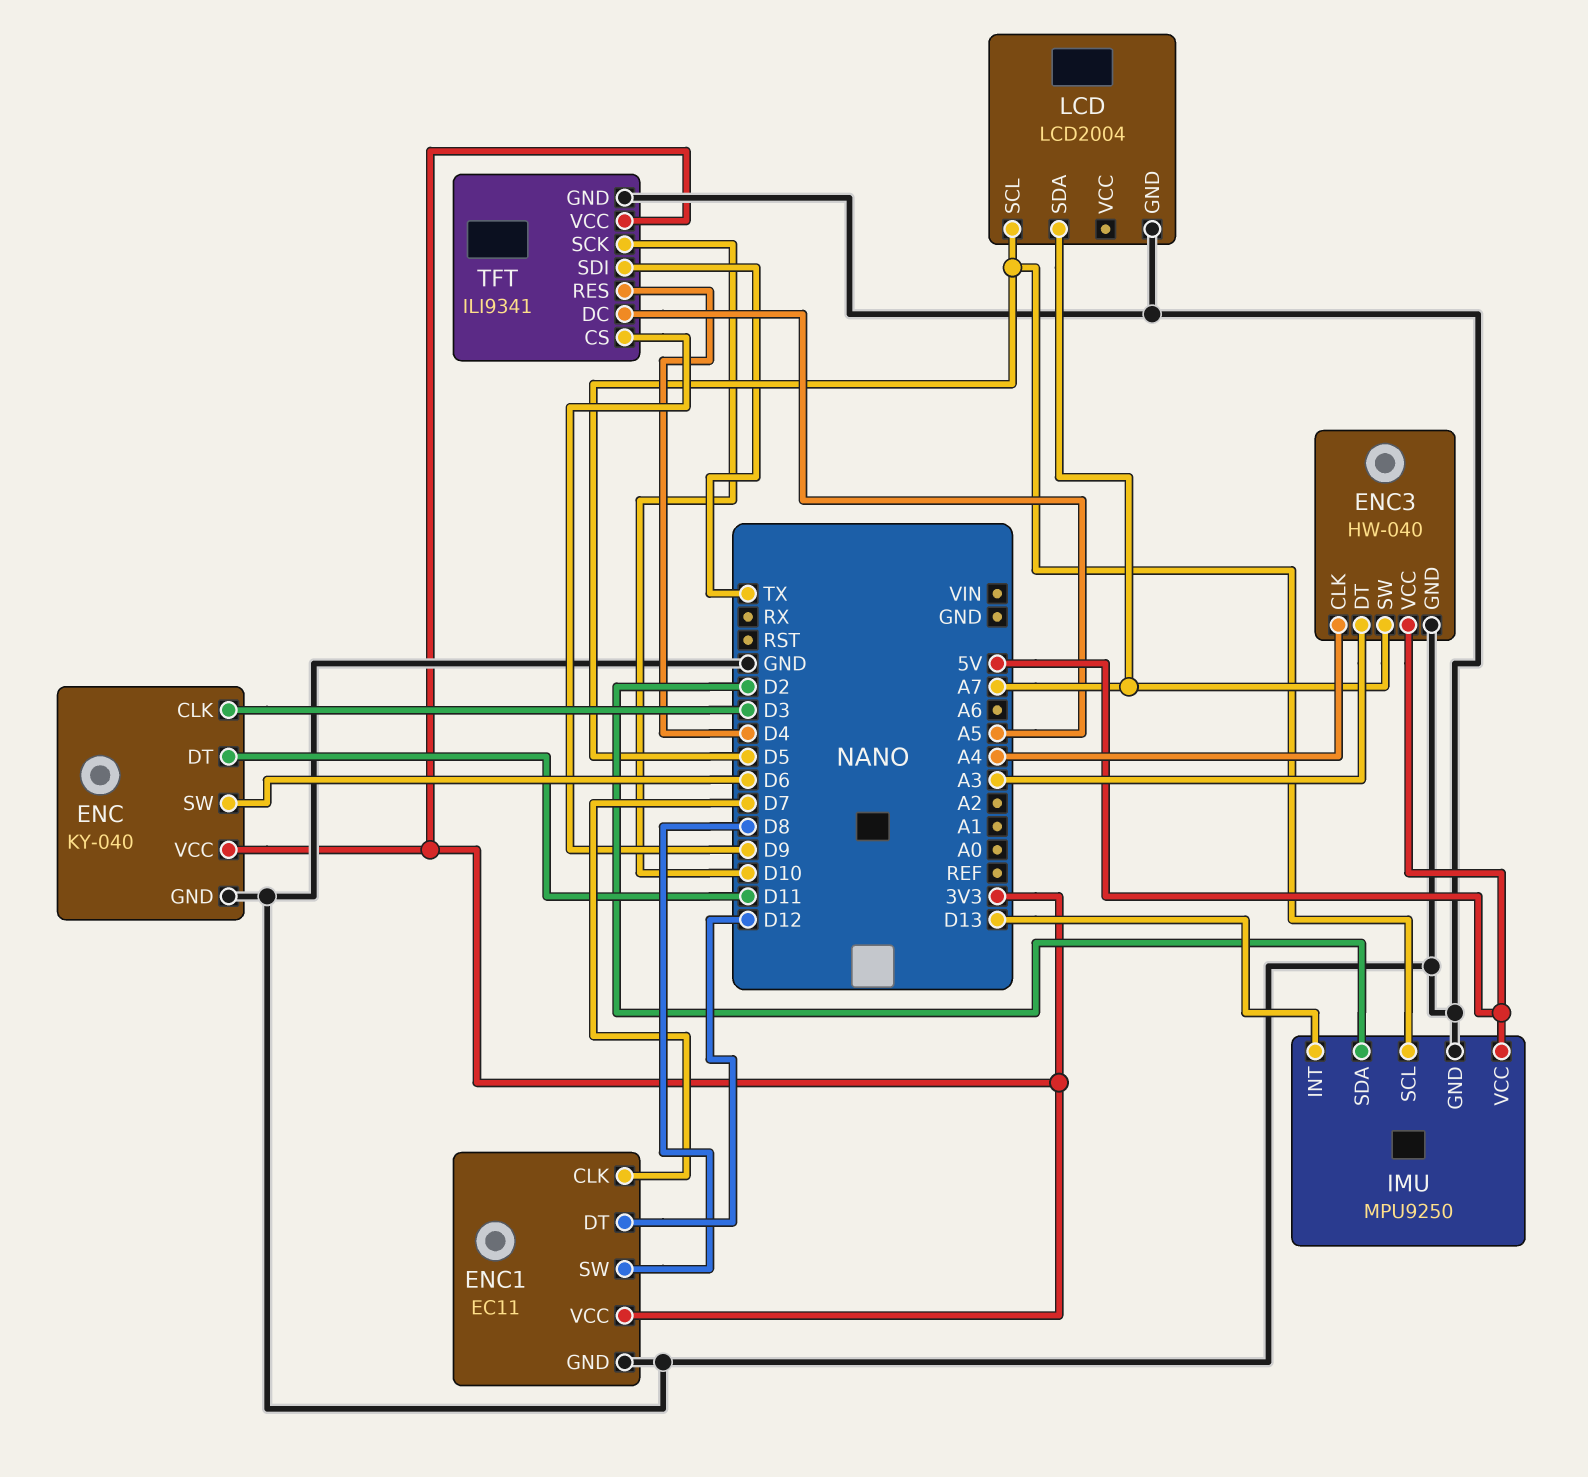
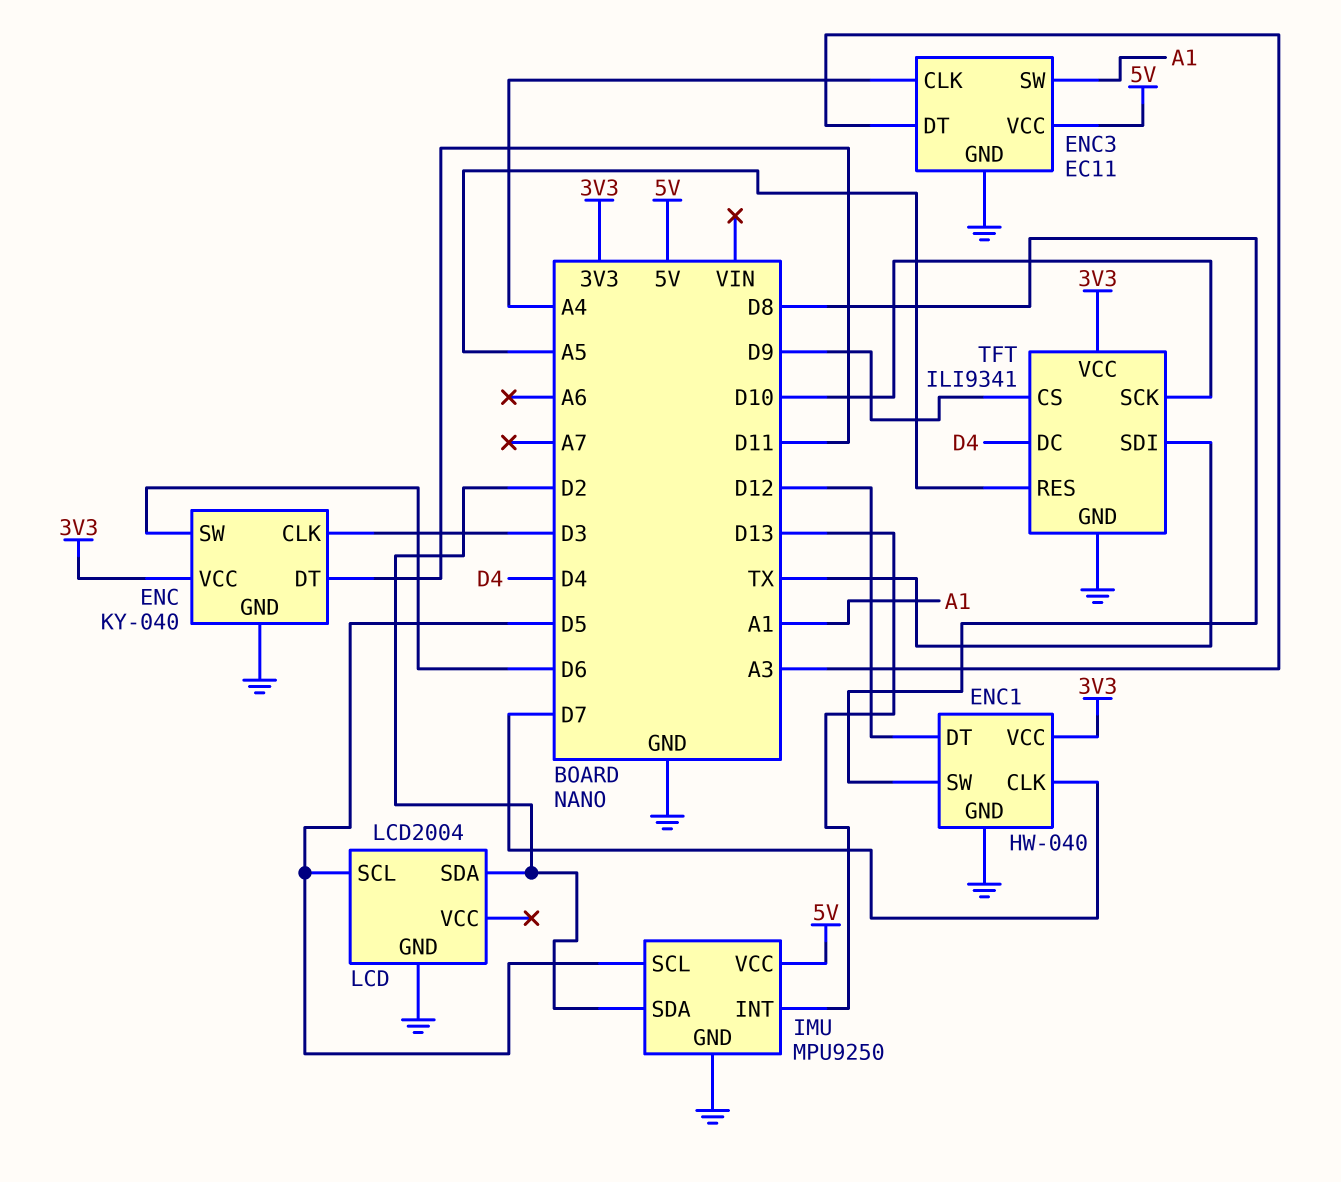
ENC1: EC11 -> HW-040
ENC3: HW-040 -> EC11
ENC3 pin SW: A7 -> A1
LCD pin SDA: A7 -> D2
TFT pin DC: A5 -> D4
TFT pin RES: D4 -> A5

